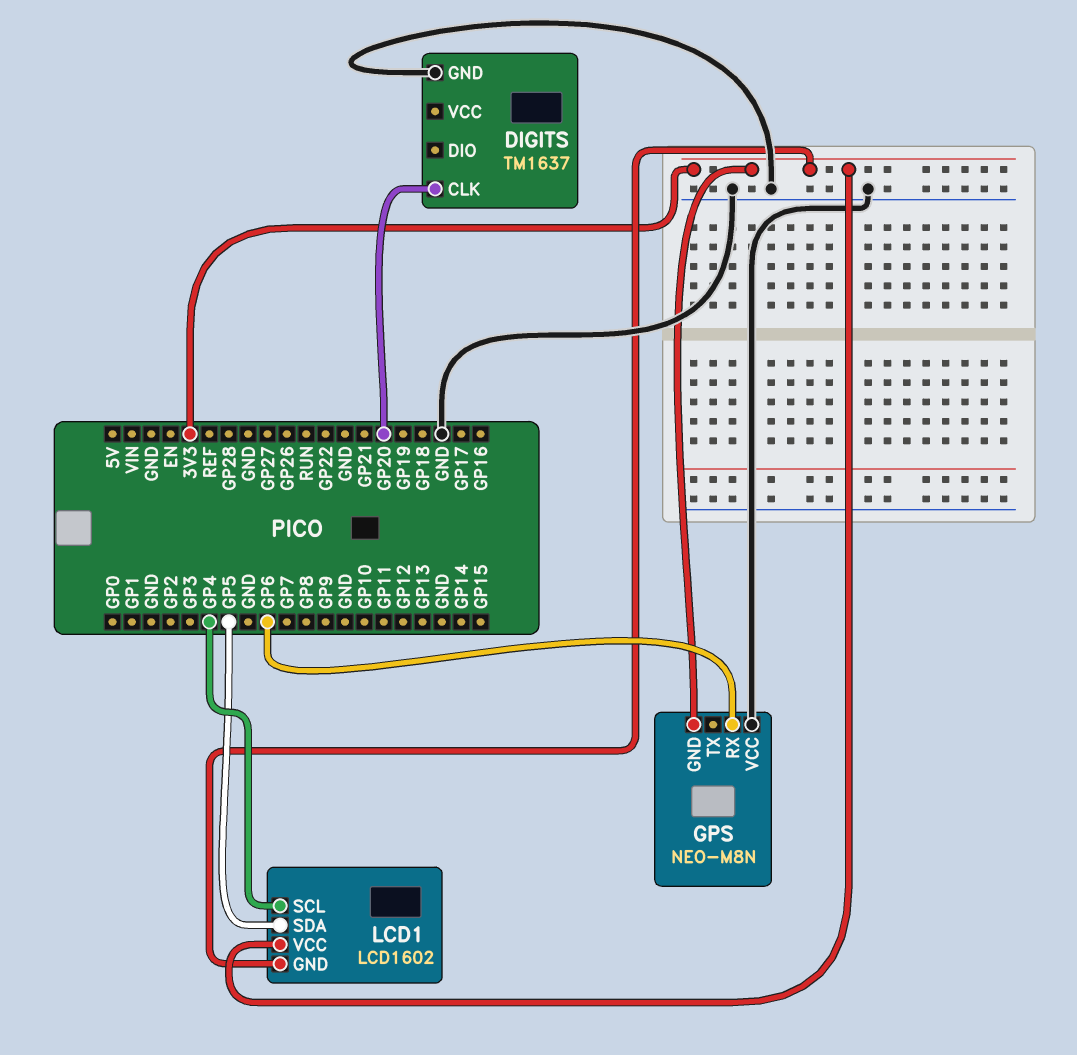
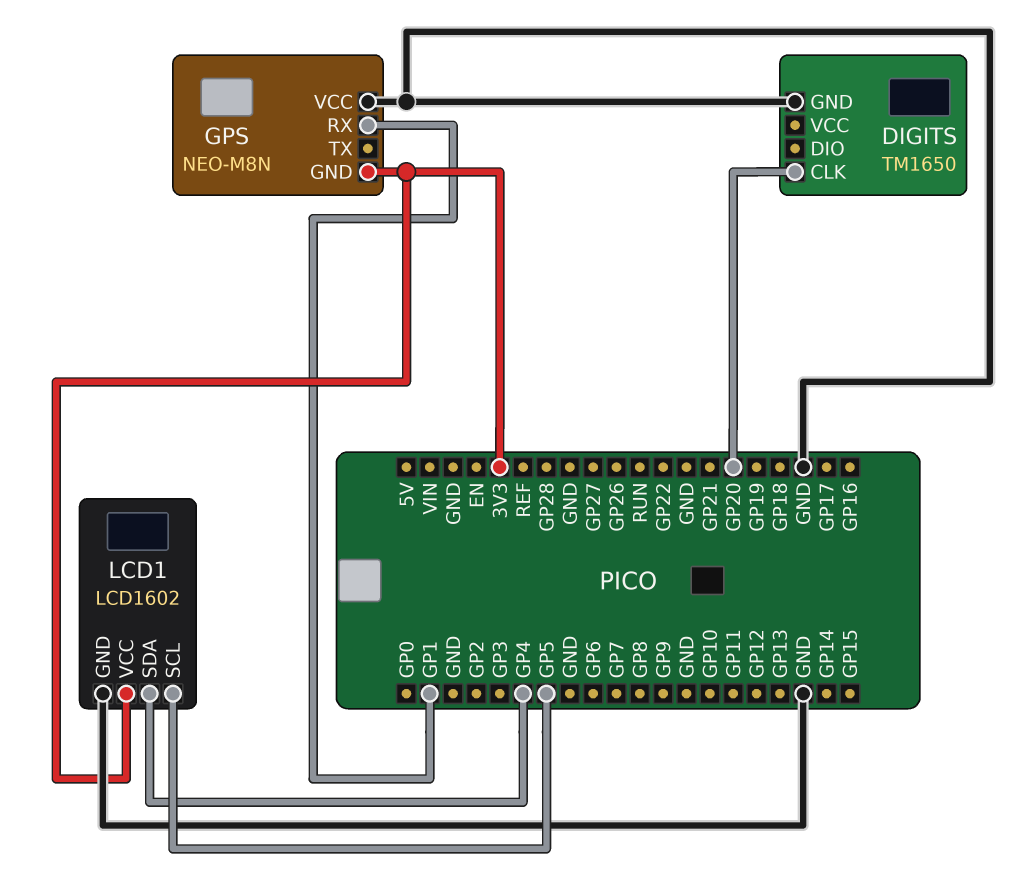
DIGITS: TM1637 -> TM1650
GPS pin RX: GP6 -> GP1
LCD1 pin GND: 3V3 -> GND
LCD1 pin SCL: GP4 -> GP5
LCD1 pin SDA: GP5 -> GP4

